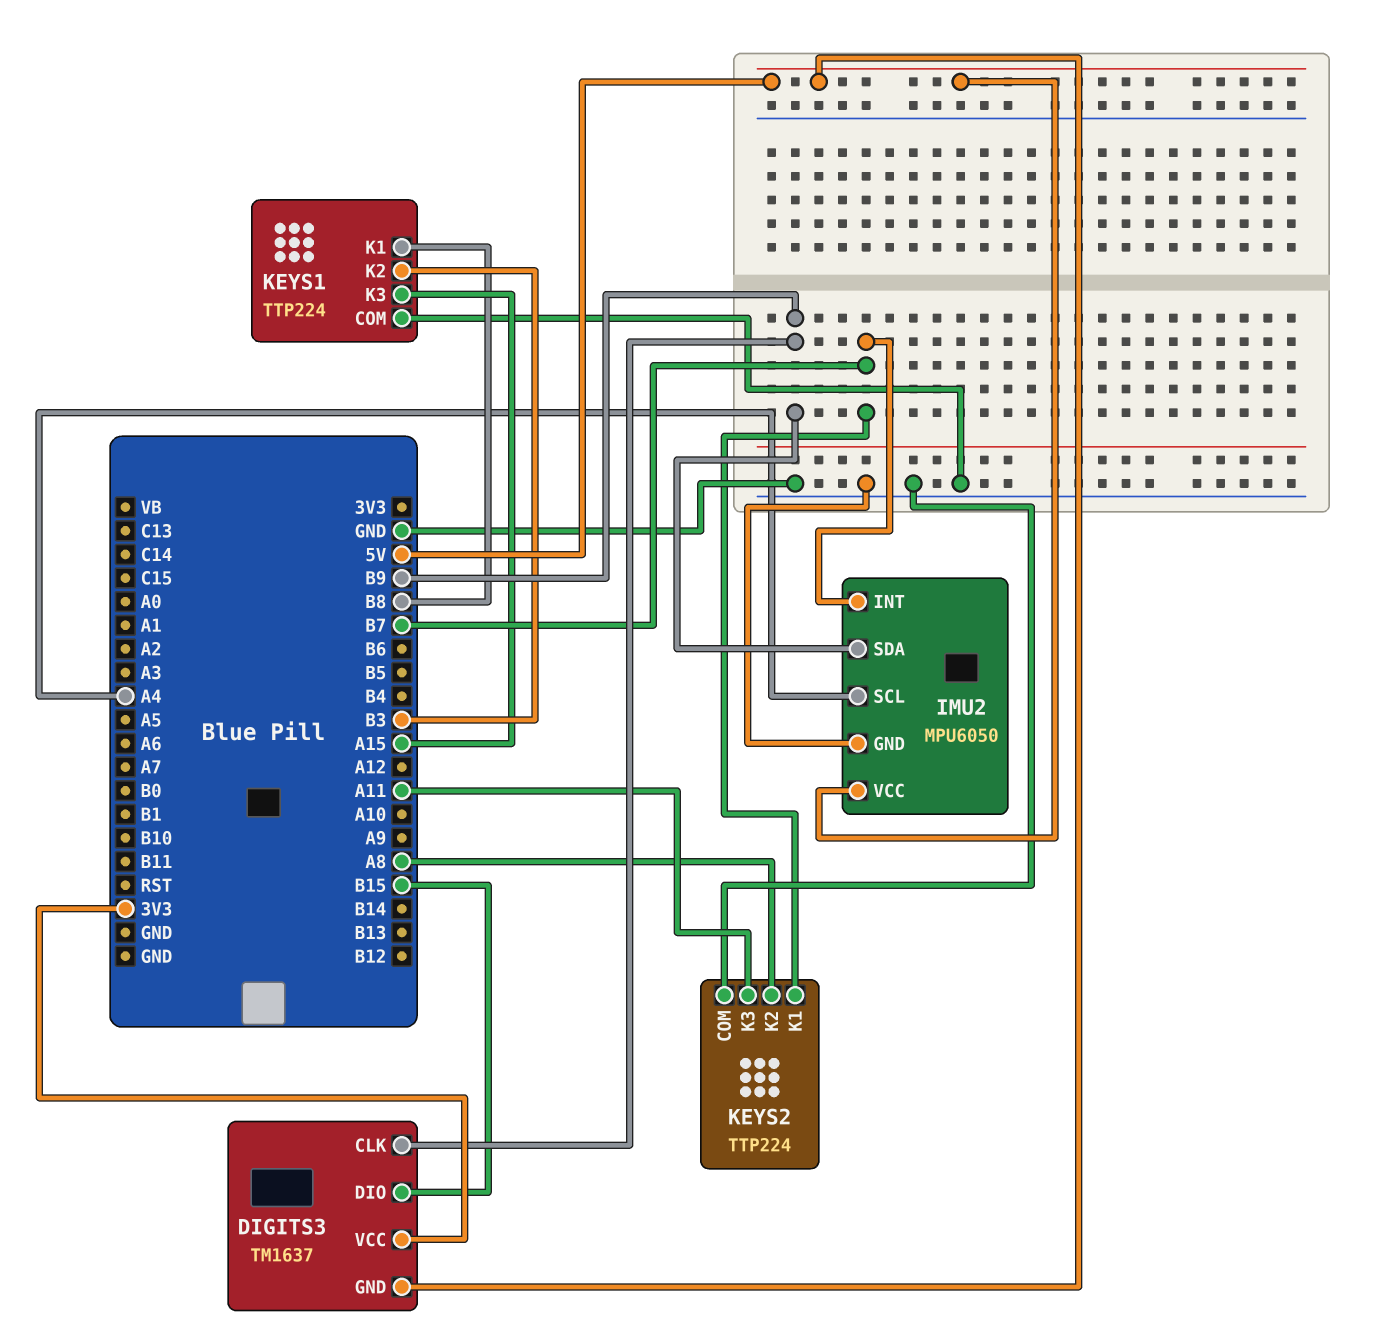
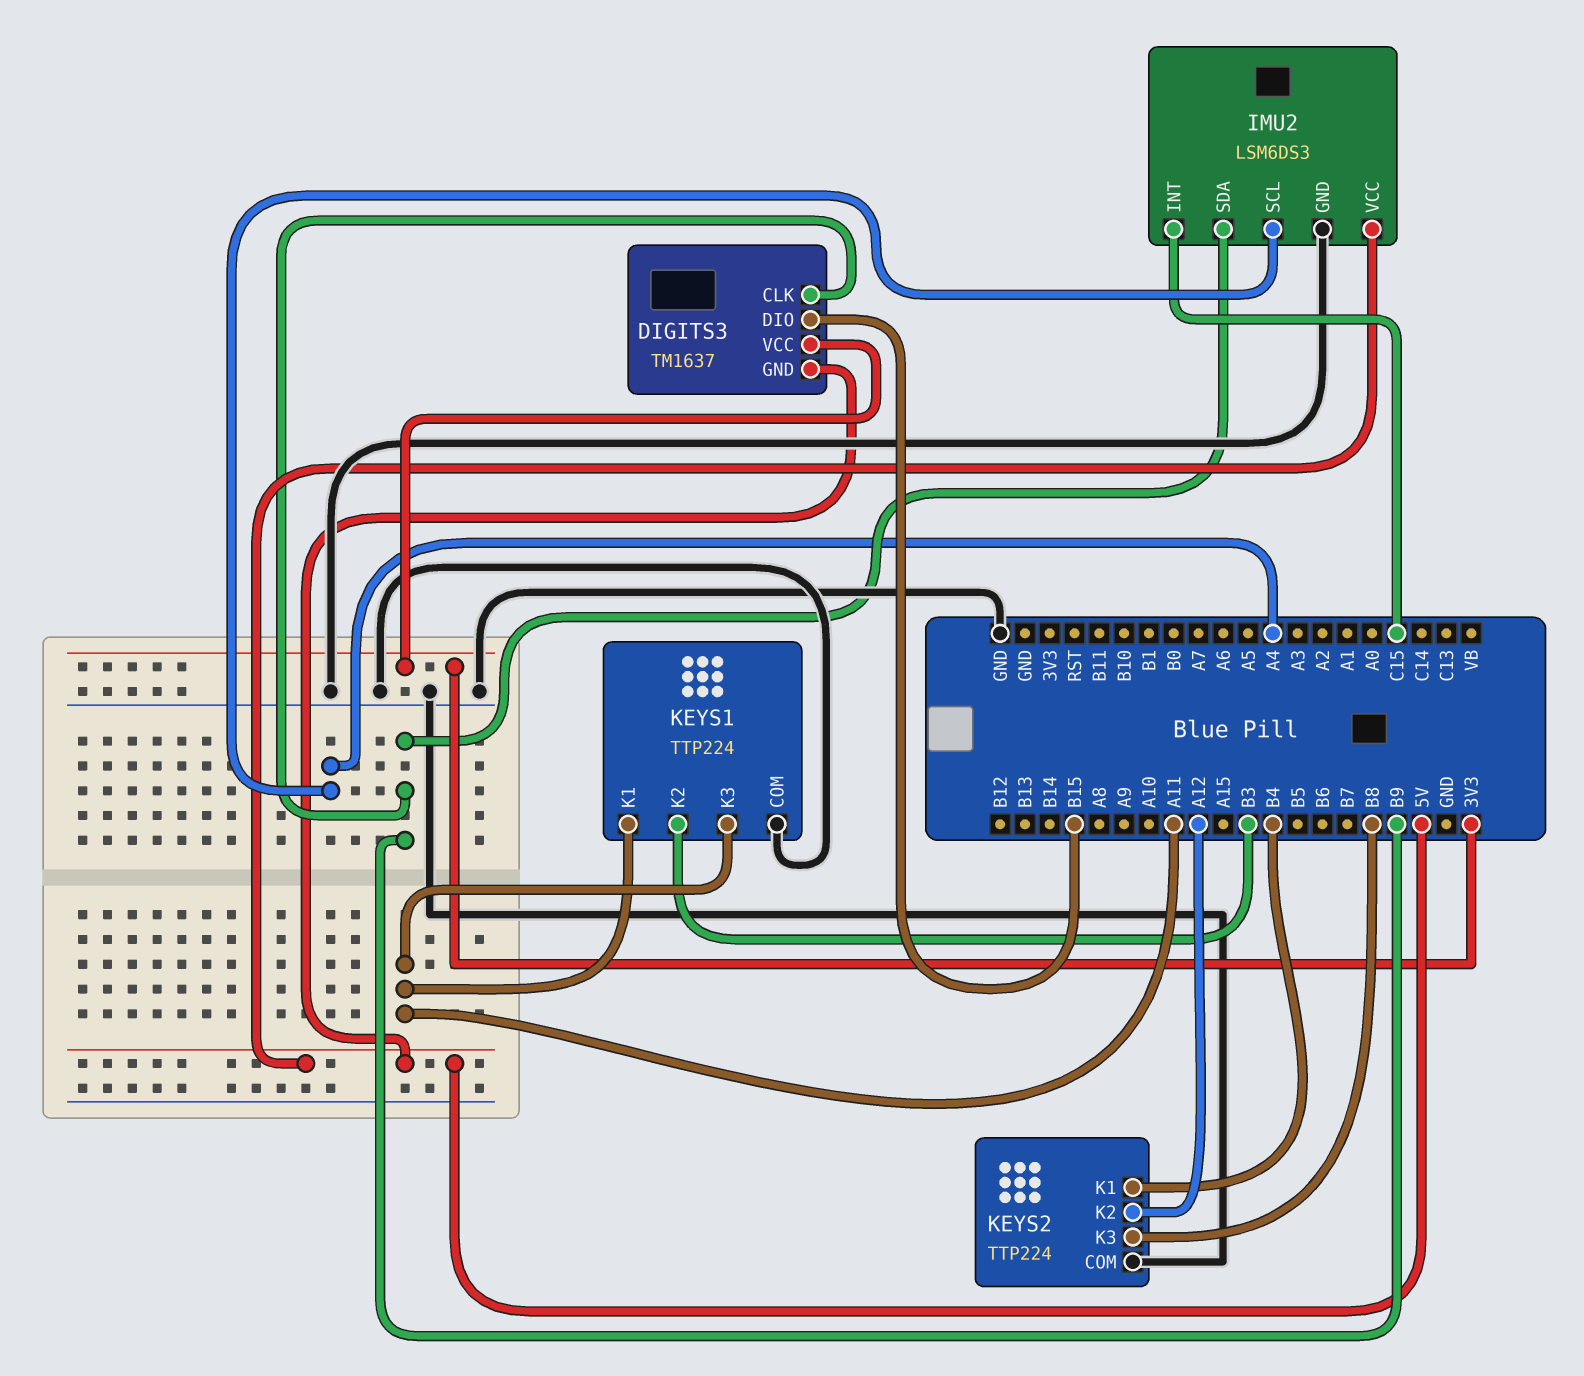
IMU2: MPU6050 -> LSM6DS3
IMU2 pin INT: B7 -> C15
KEYS1 pin K1: B8 -> A11
KEYS1 pin K3: A15 -> A11
KEYS2 pin K1: B7 -> B4
KEYS2 pin K2: A8 -> A12
KEYS2 pin K3: A11 -> B8

